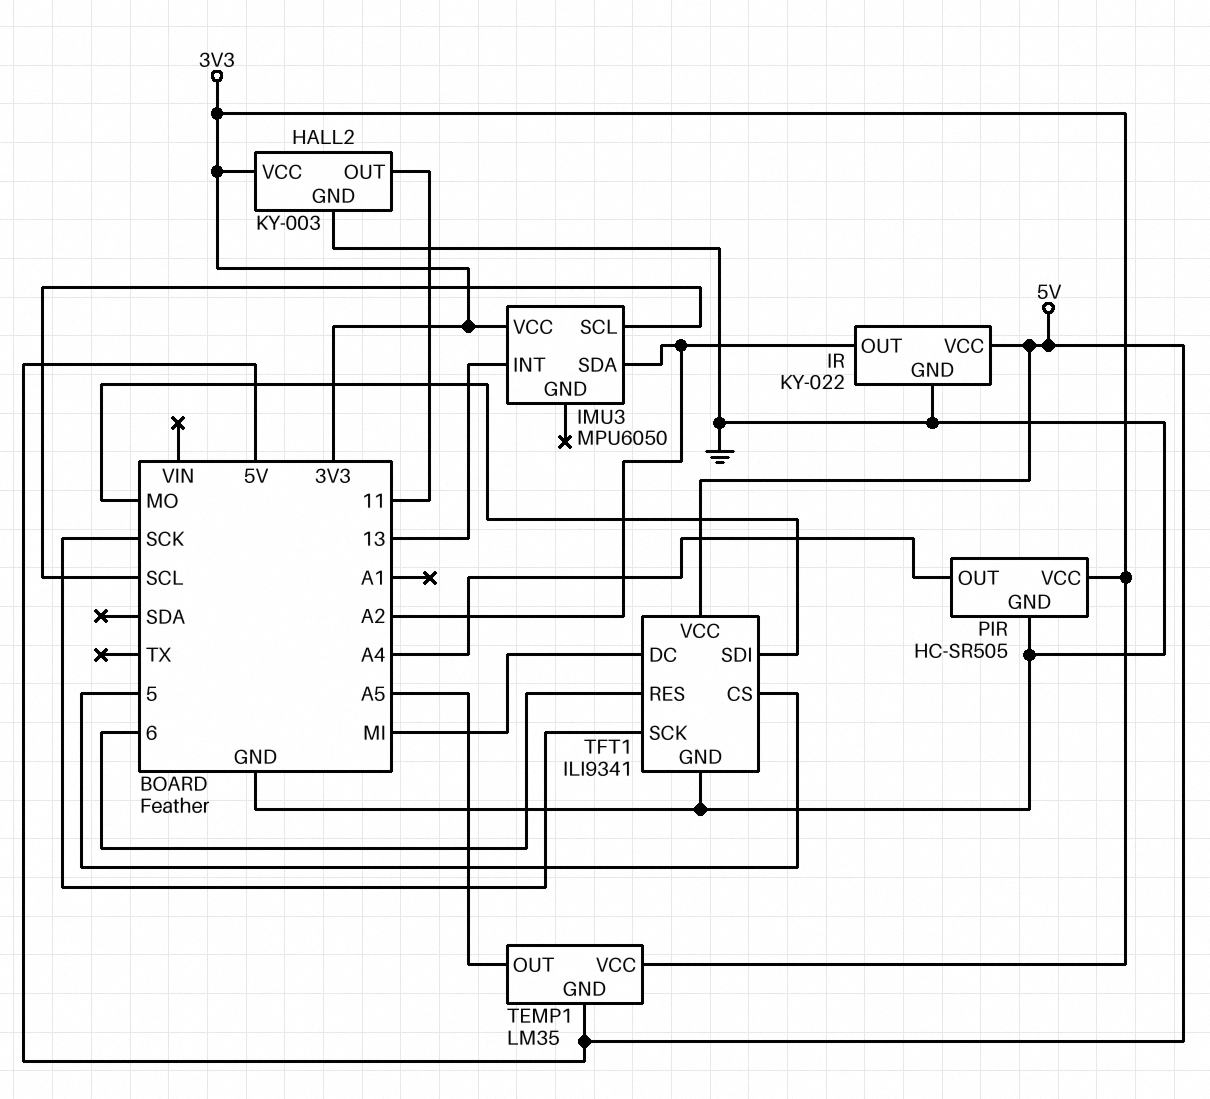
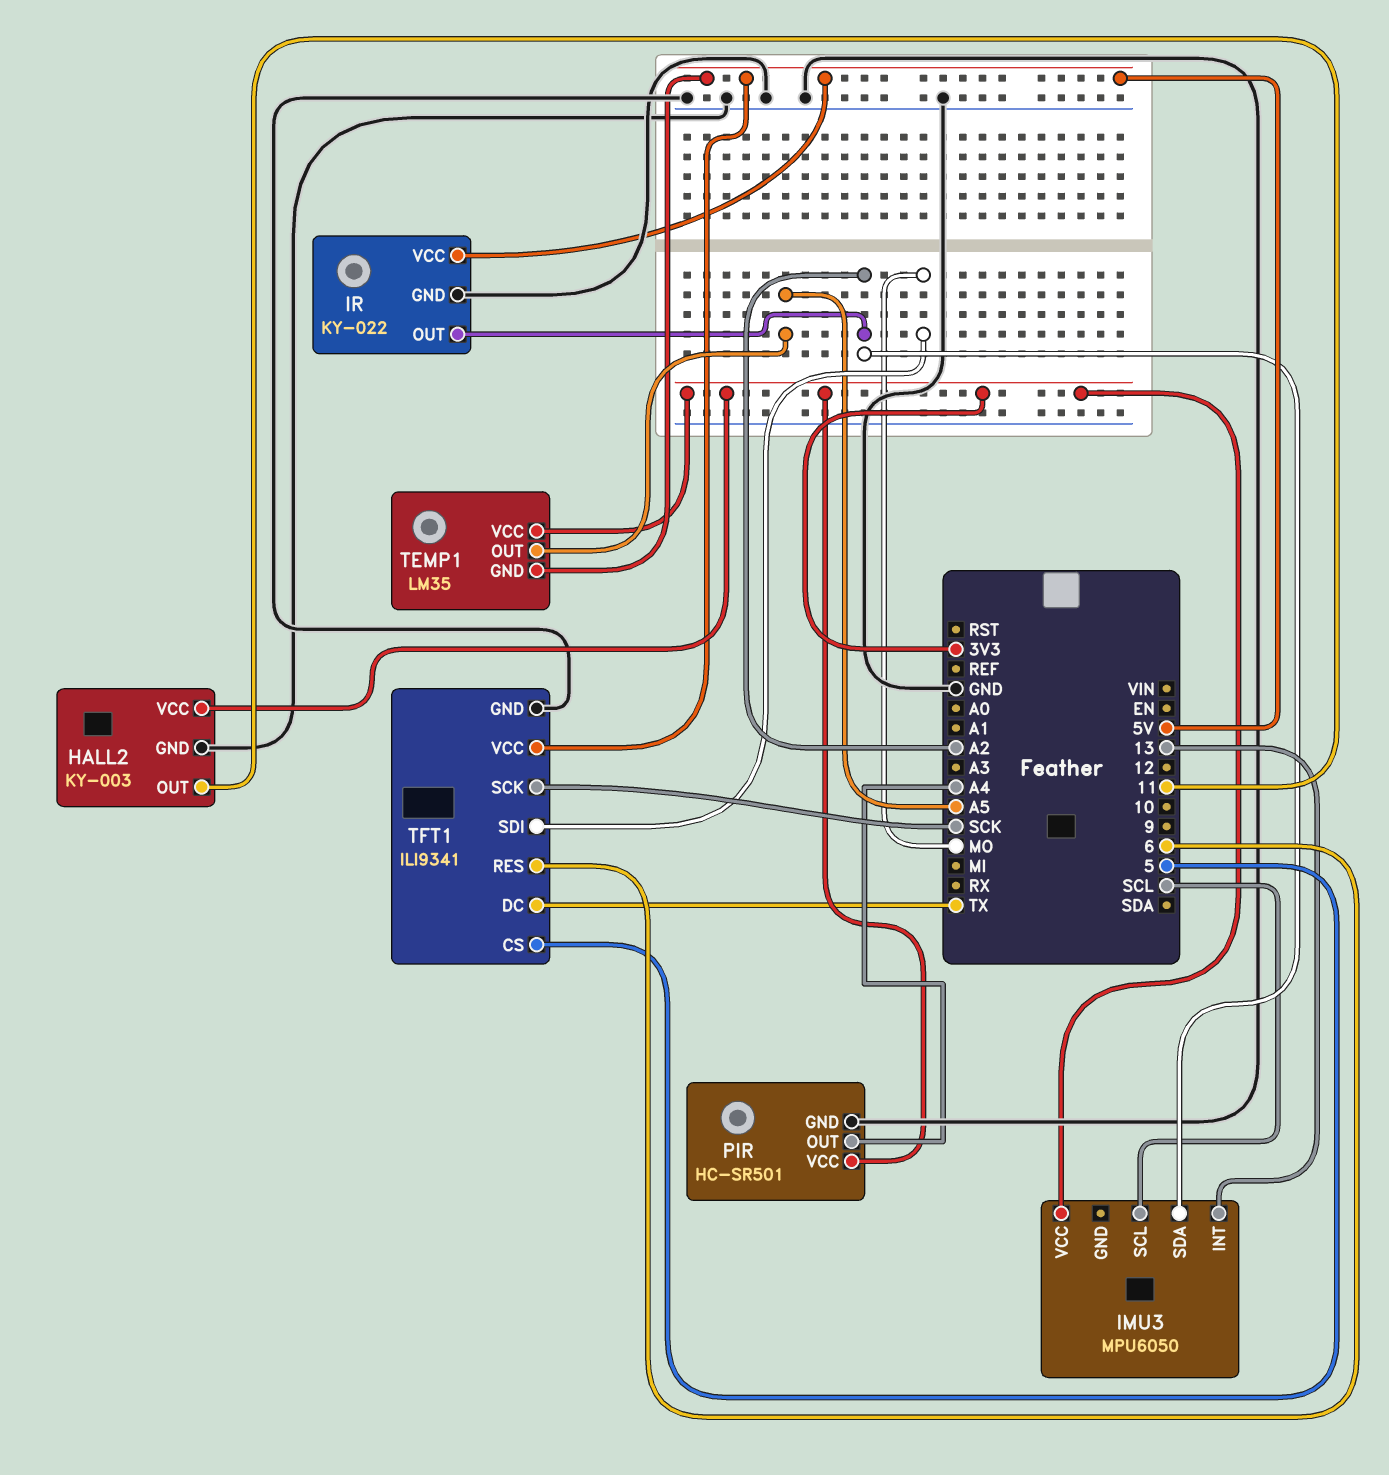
PIR: HC-SR505 -> HC-SR501
TFT1 pin DC: MI -> TX

